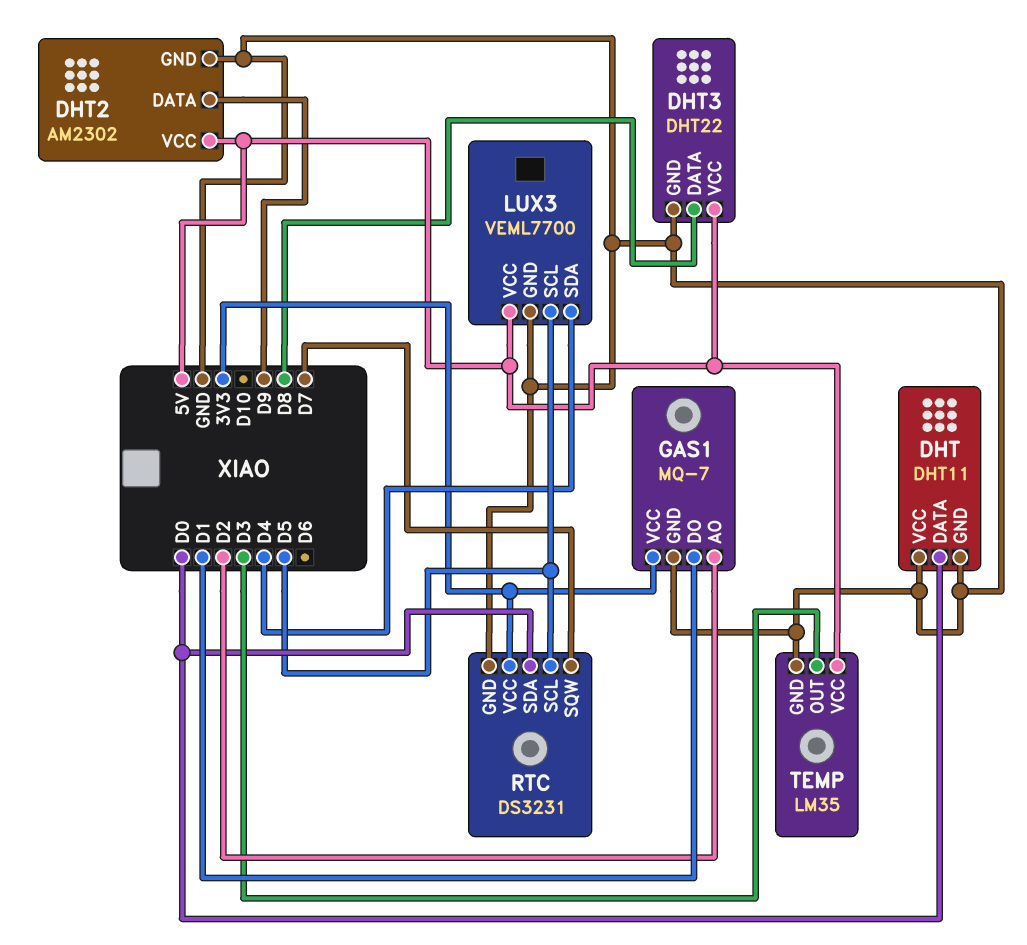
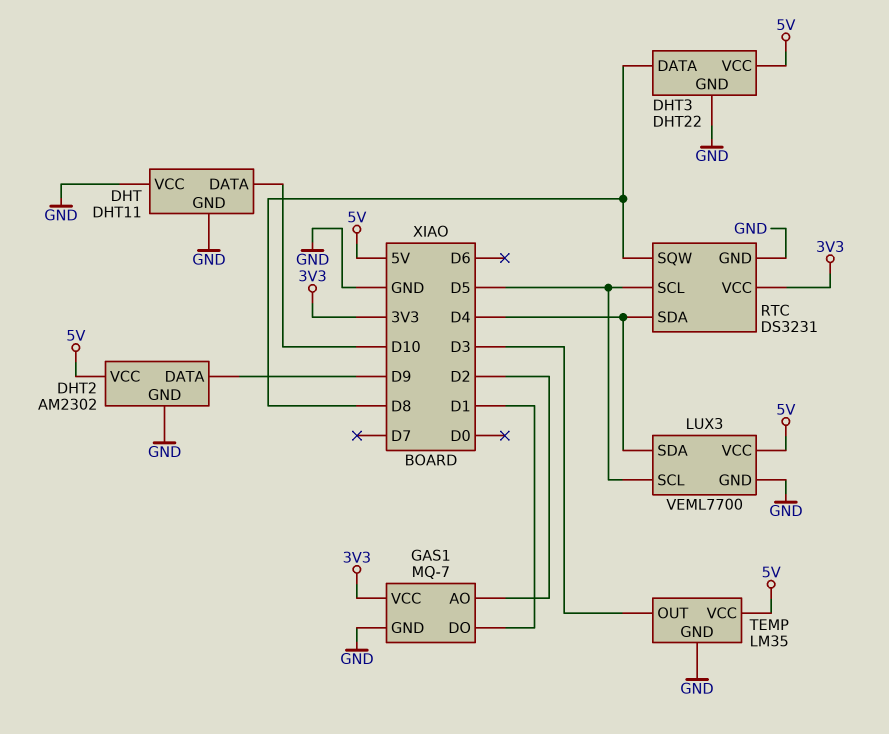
DHT pin DATA: D0 -> D10
RTC pin SDA: D0 -> D4
RTC pin SQW: D7 -> D8

